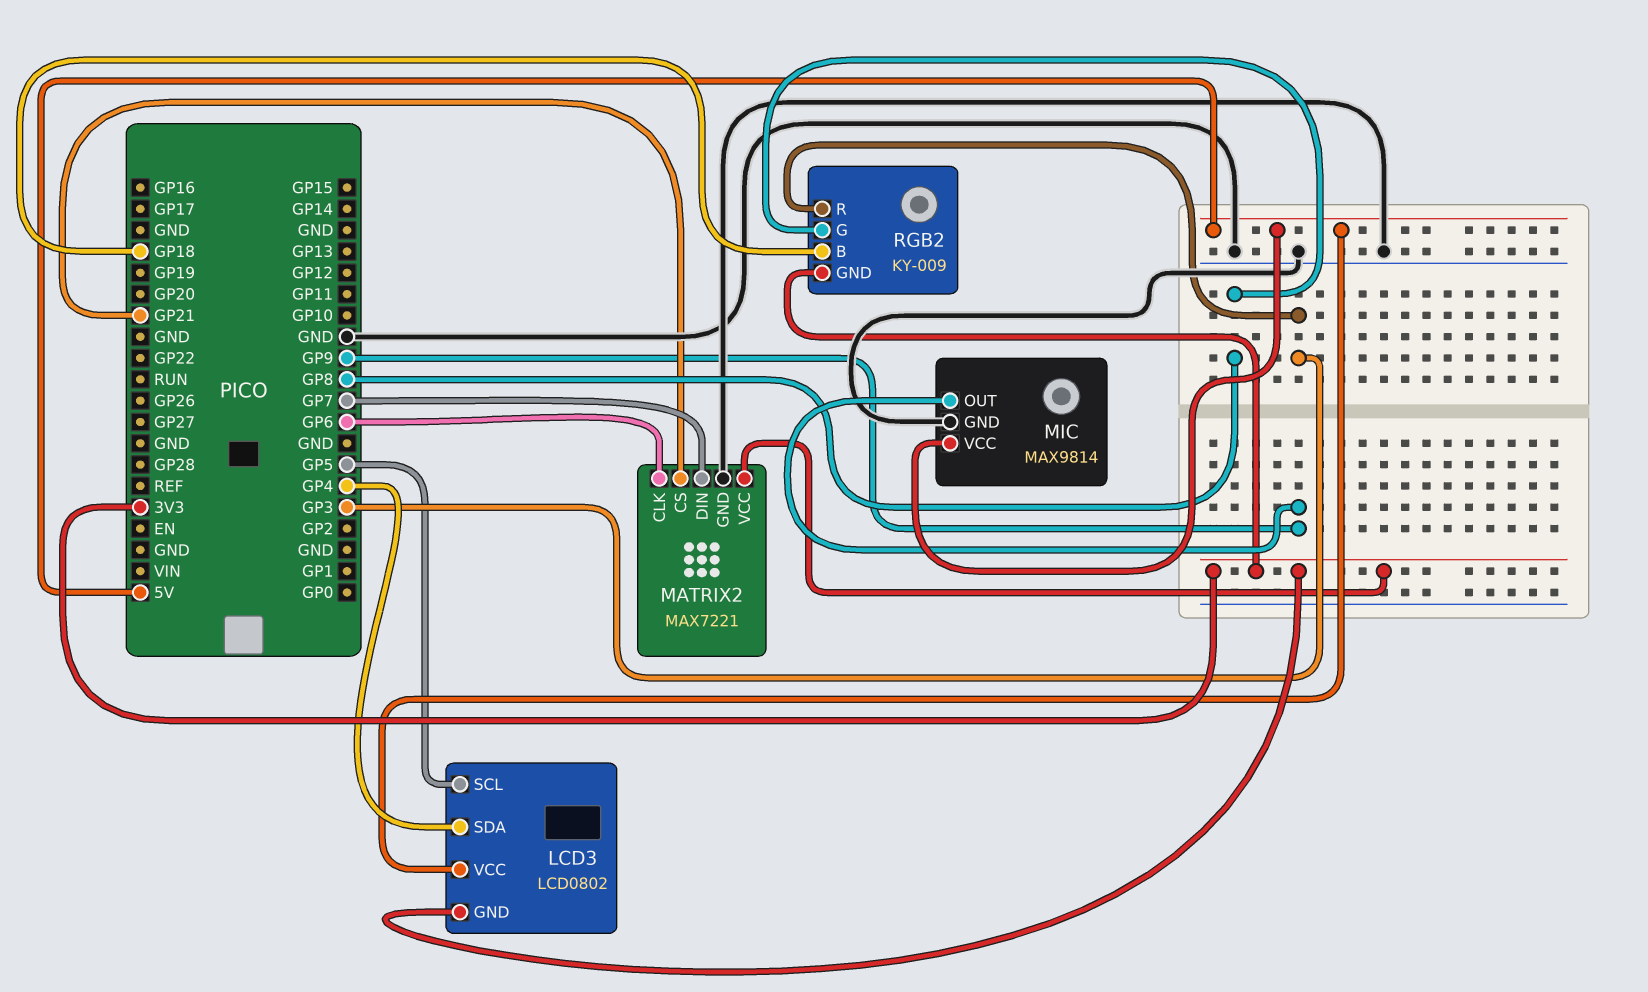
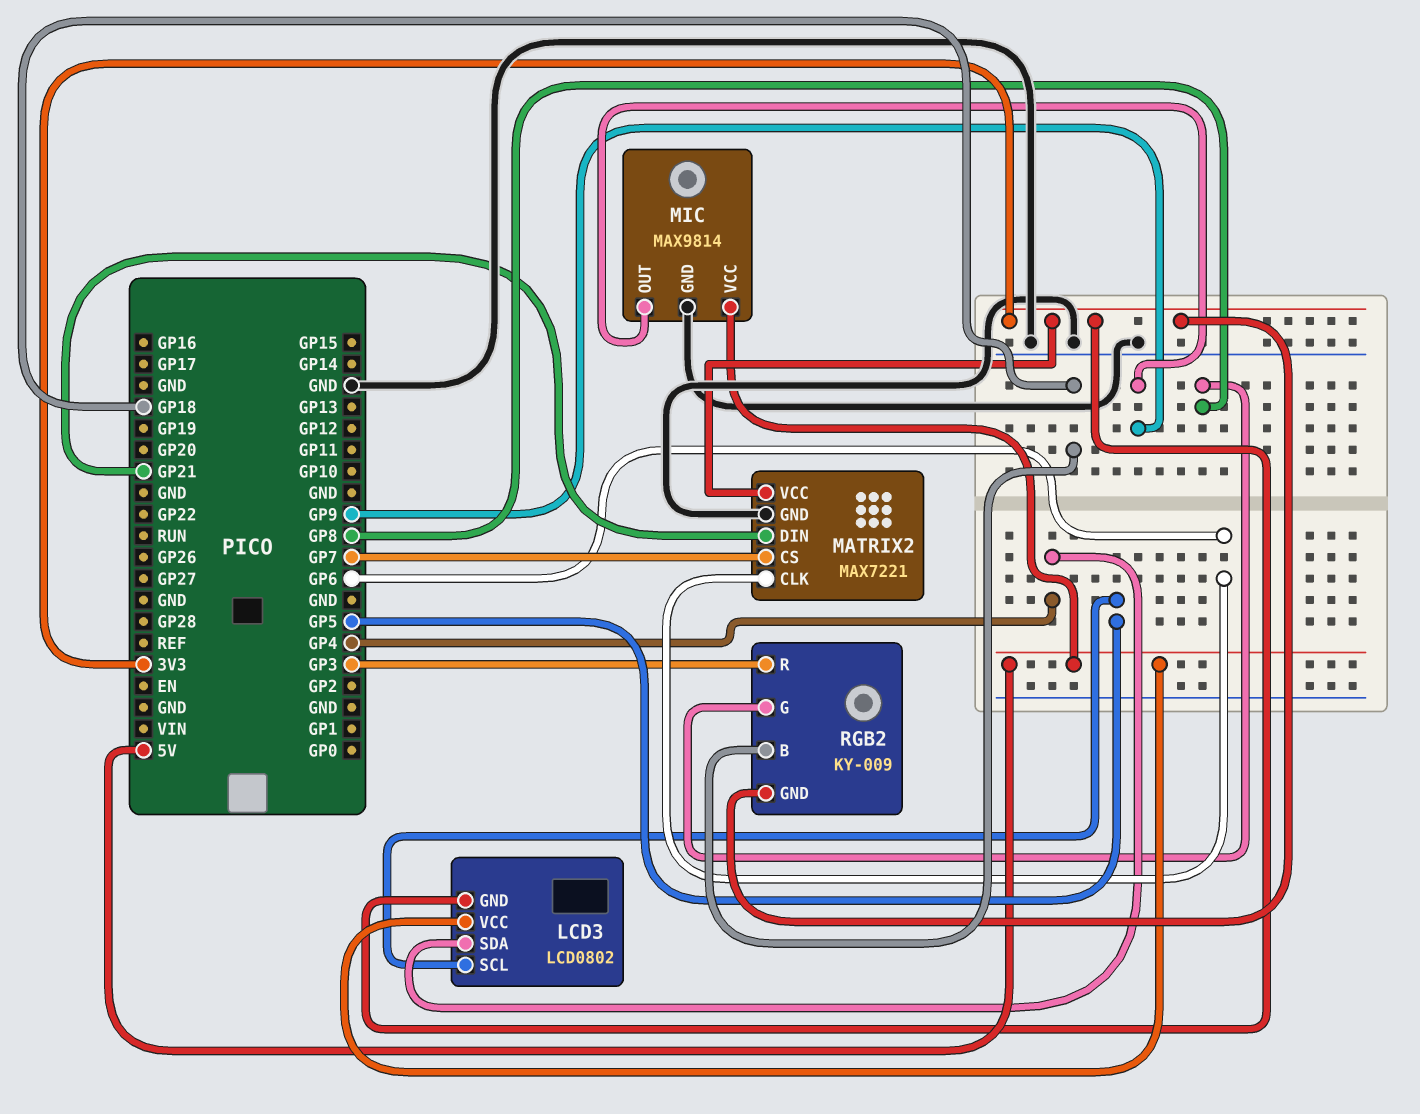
MATRIX2 pin CS: GP21 -> GP7
MATRIX2 pin DIN: GP7 -> GP21

